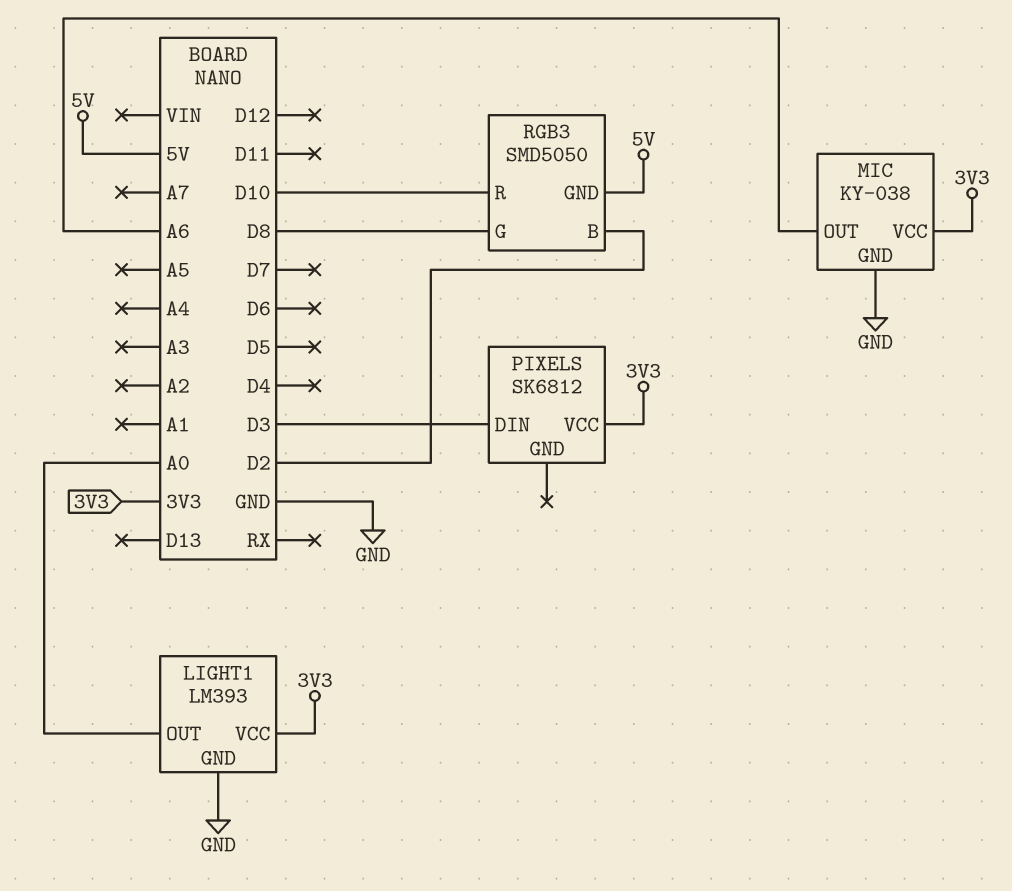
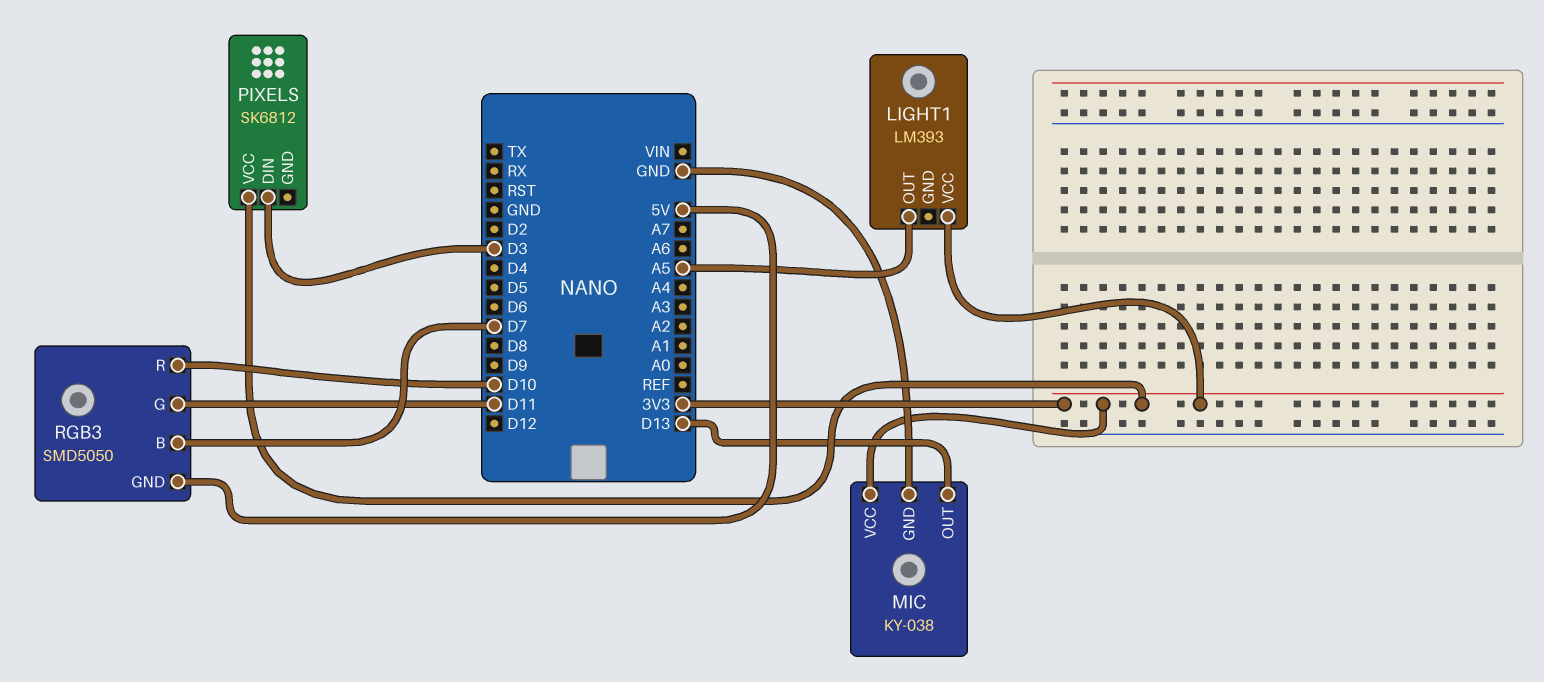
LIGHT1 pin GND: GND -> none
LIGHT1 pin OUT: A0 -> A5
MIC pin OUT: A6 -> D13
RGB3 pin B: D2 -> D7
RGB3 pin G: D8 -> D11

